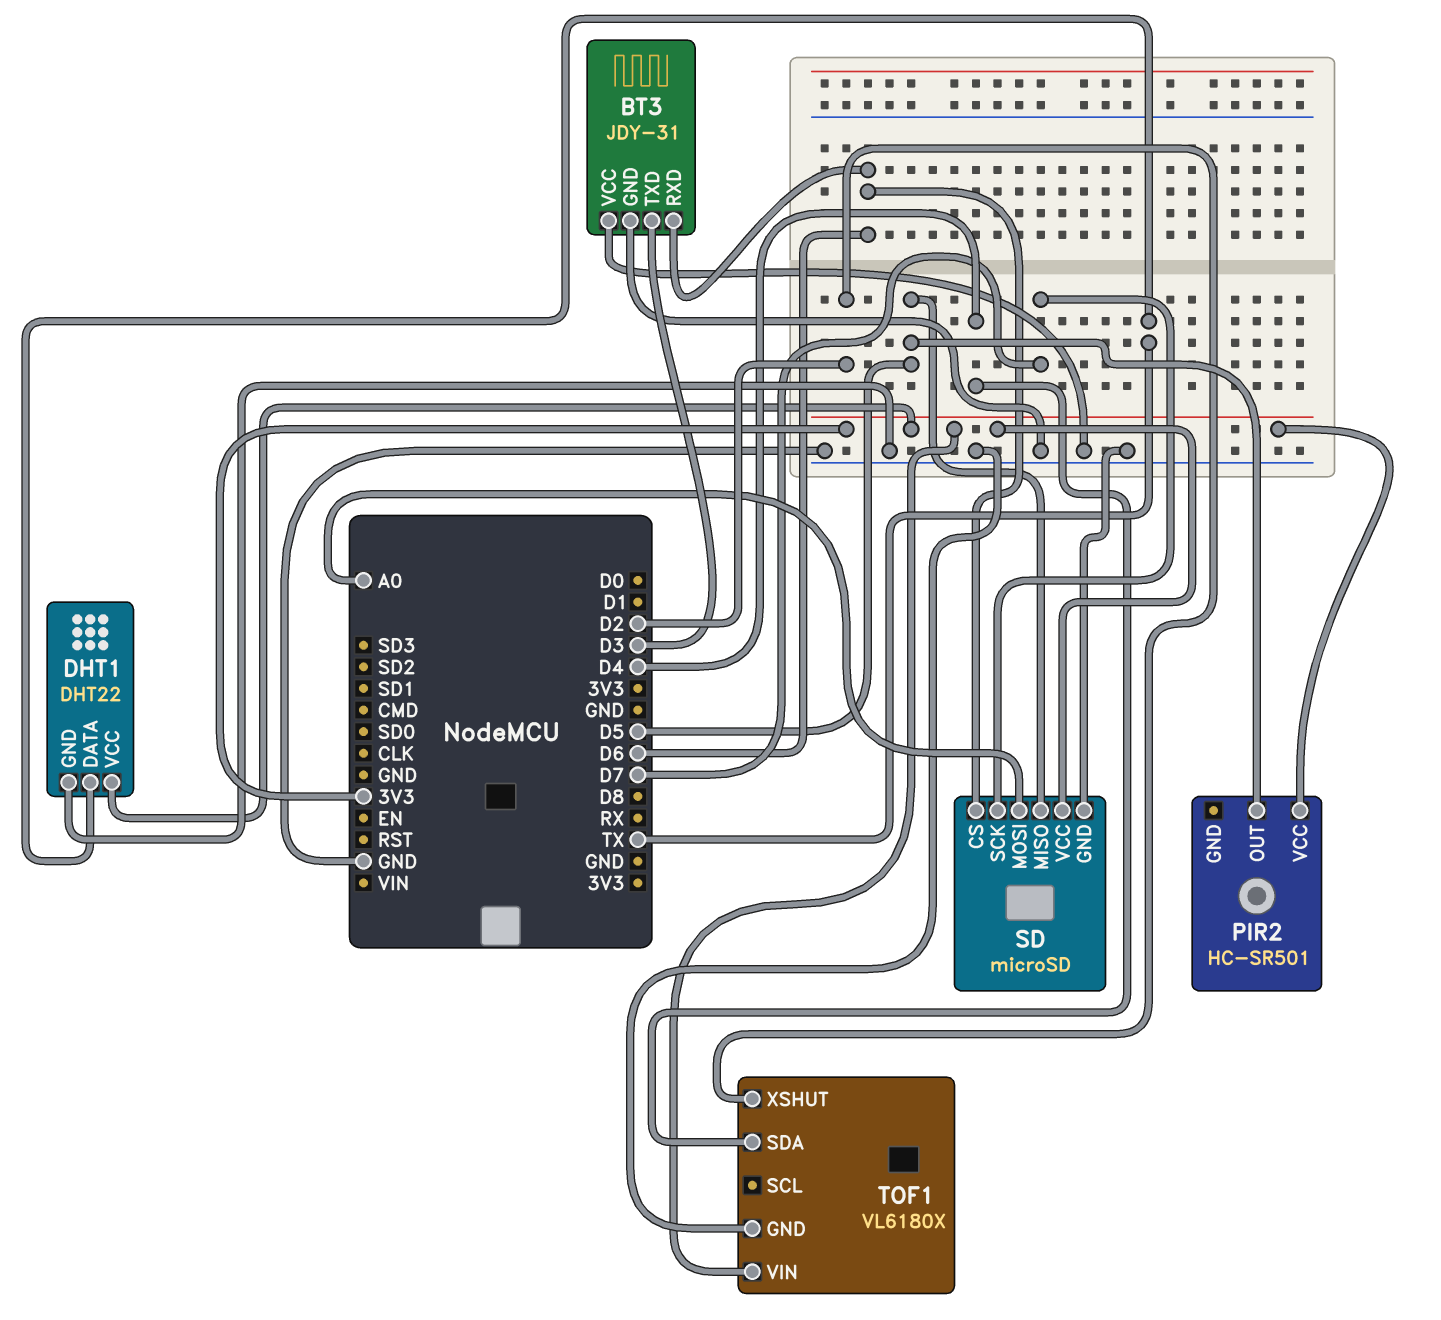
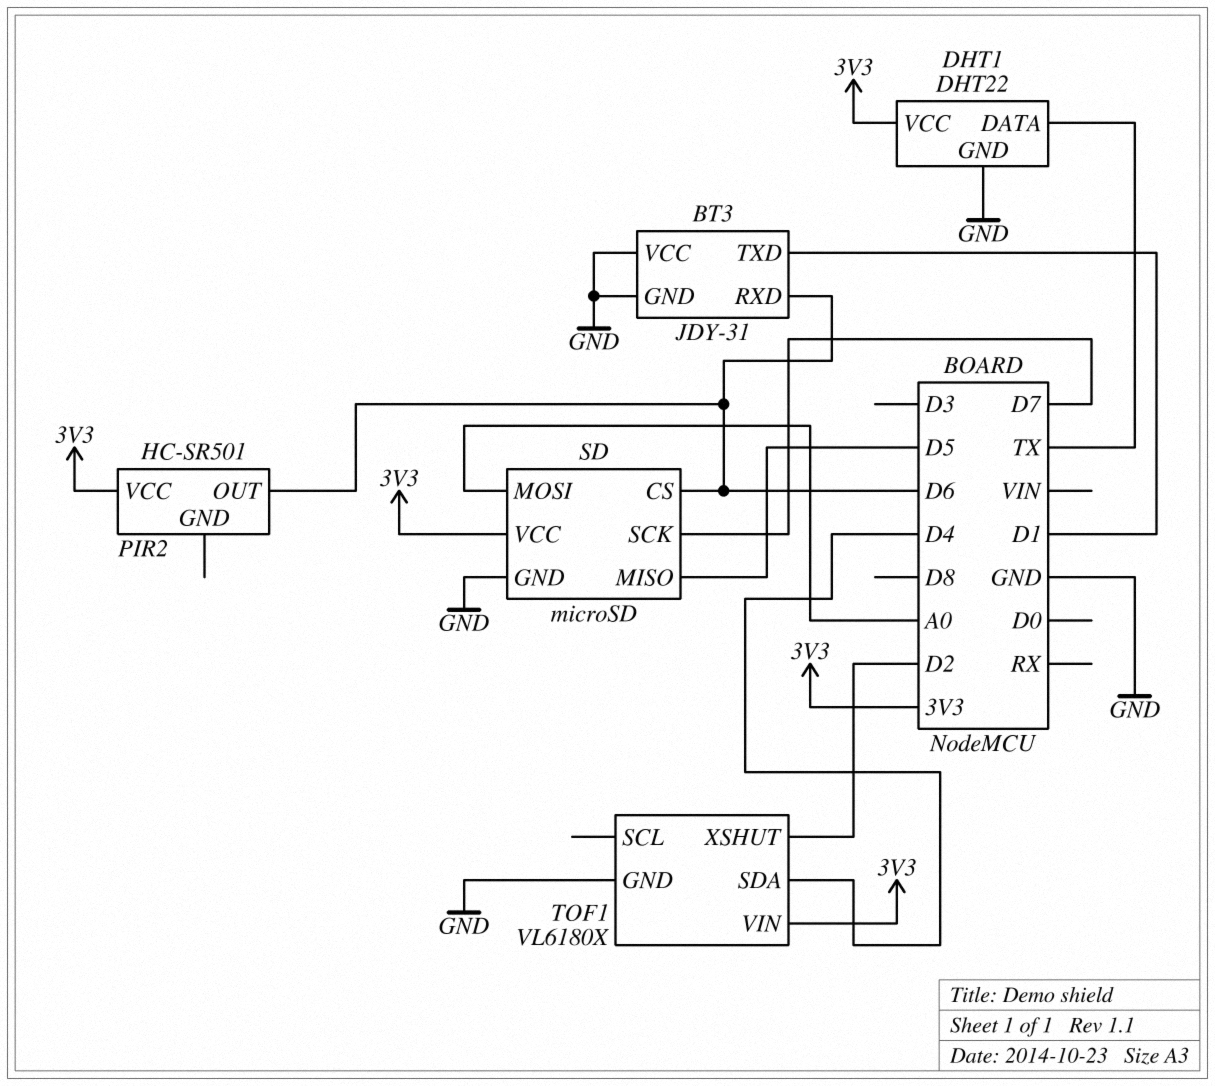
BT3 pin TXD: D3 -> D1
PIR2 pin OUT: D5 -> D6

